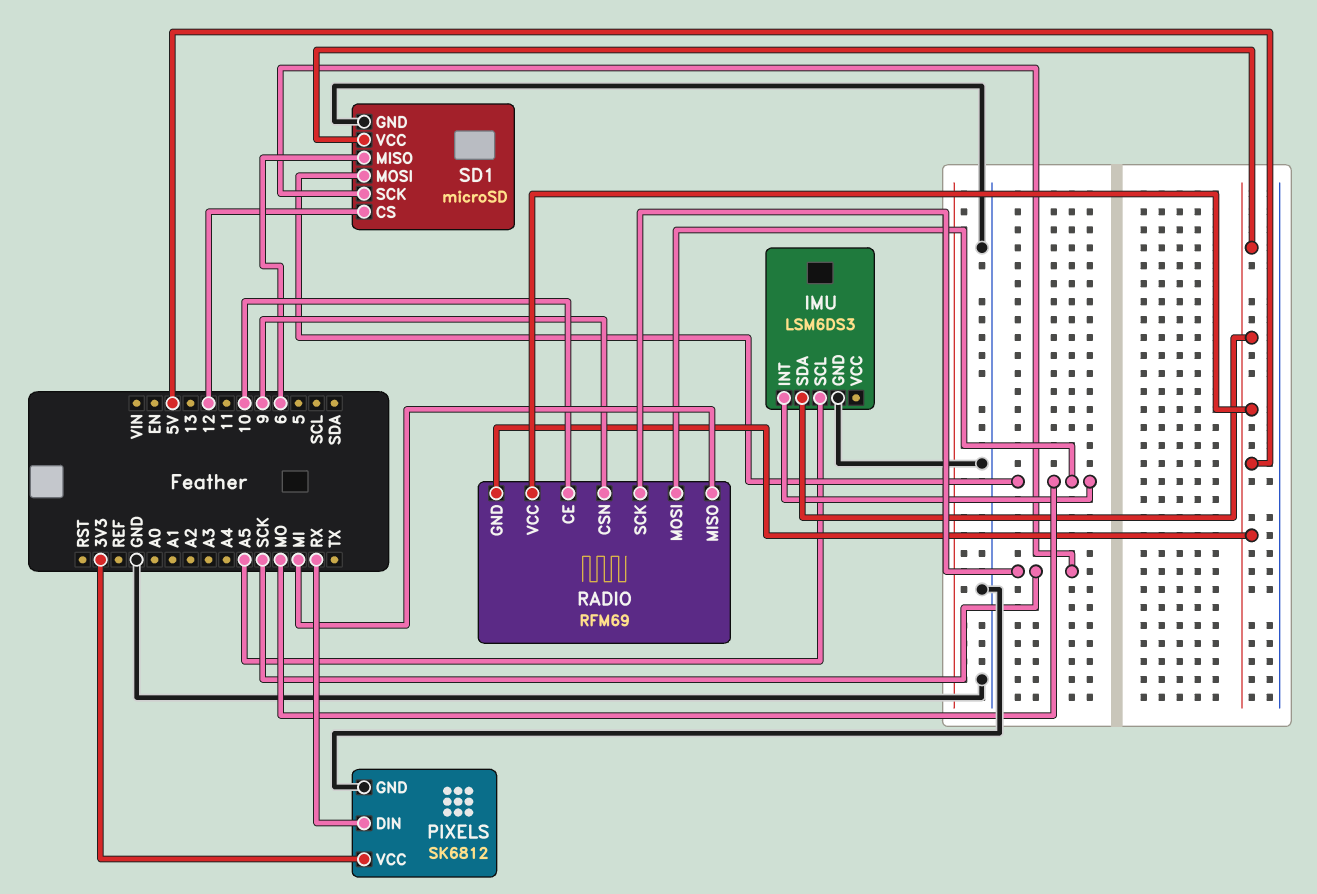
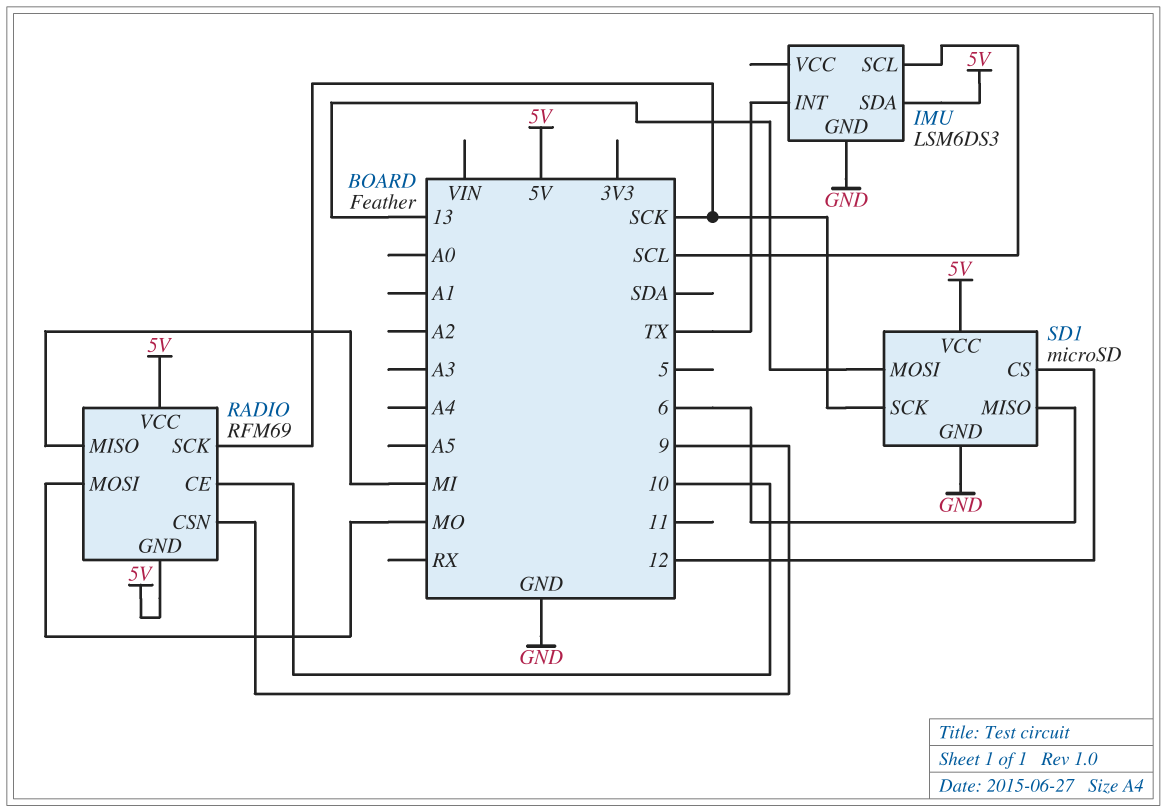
IMU pin INT: MO -> TX
IMU pin SCL: A5 -> SCL
PIXELS: SK6812 -> none
PIXELS pin DIN: RX -> none
PIXELS pin GND: GND -> none
PIXELS pin VCC: 3V3 -> none
SD1 pin MOSI: MO -> 13

